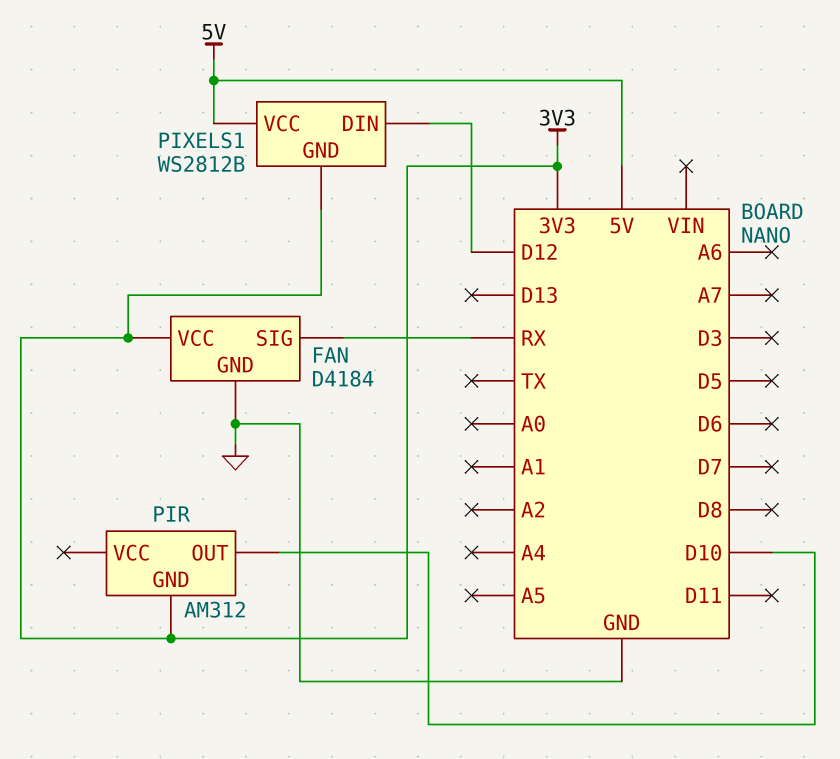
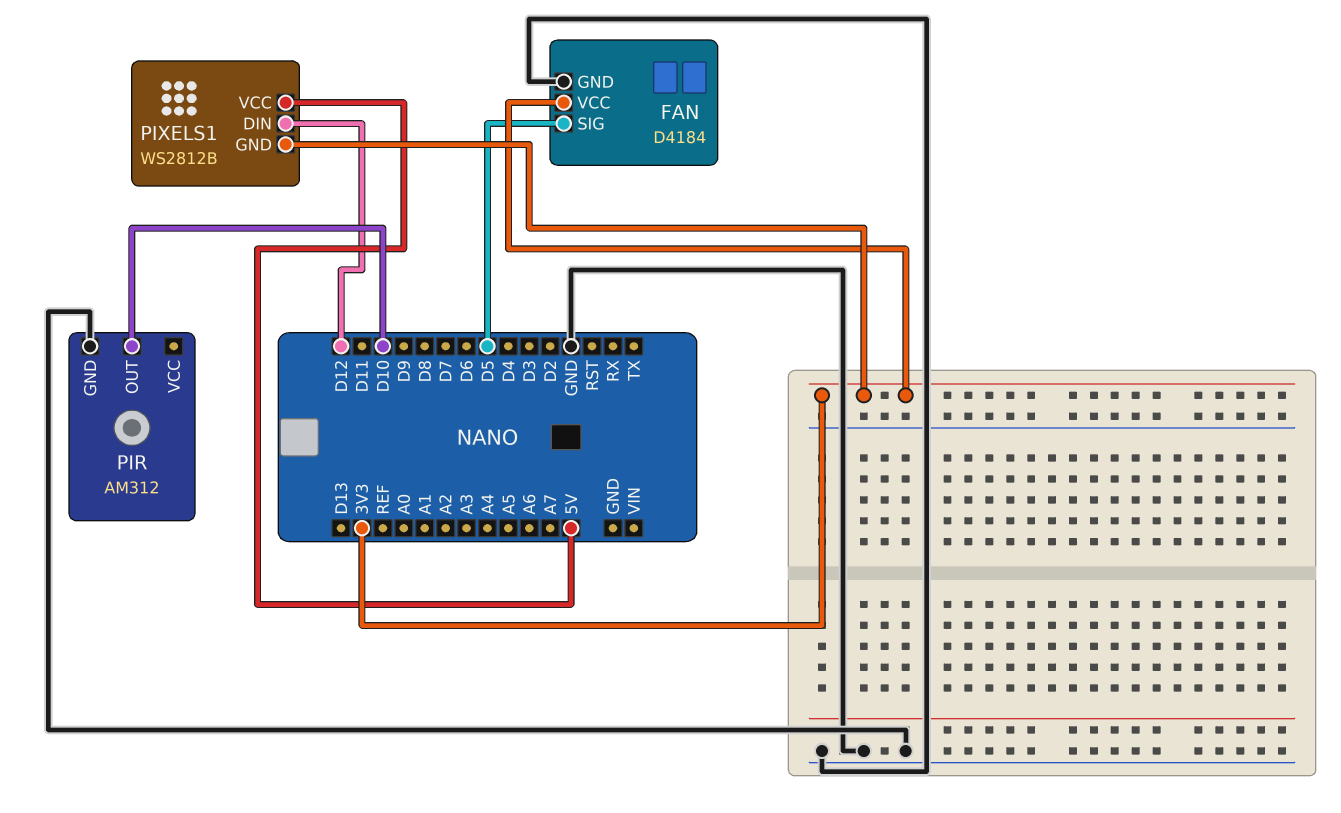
FAN pin SIG: RX -> D5
PIR pin GND: 3V3 -> GND

